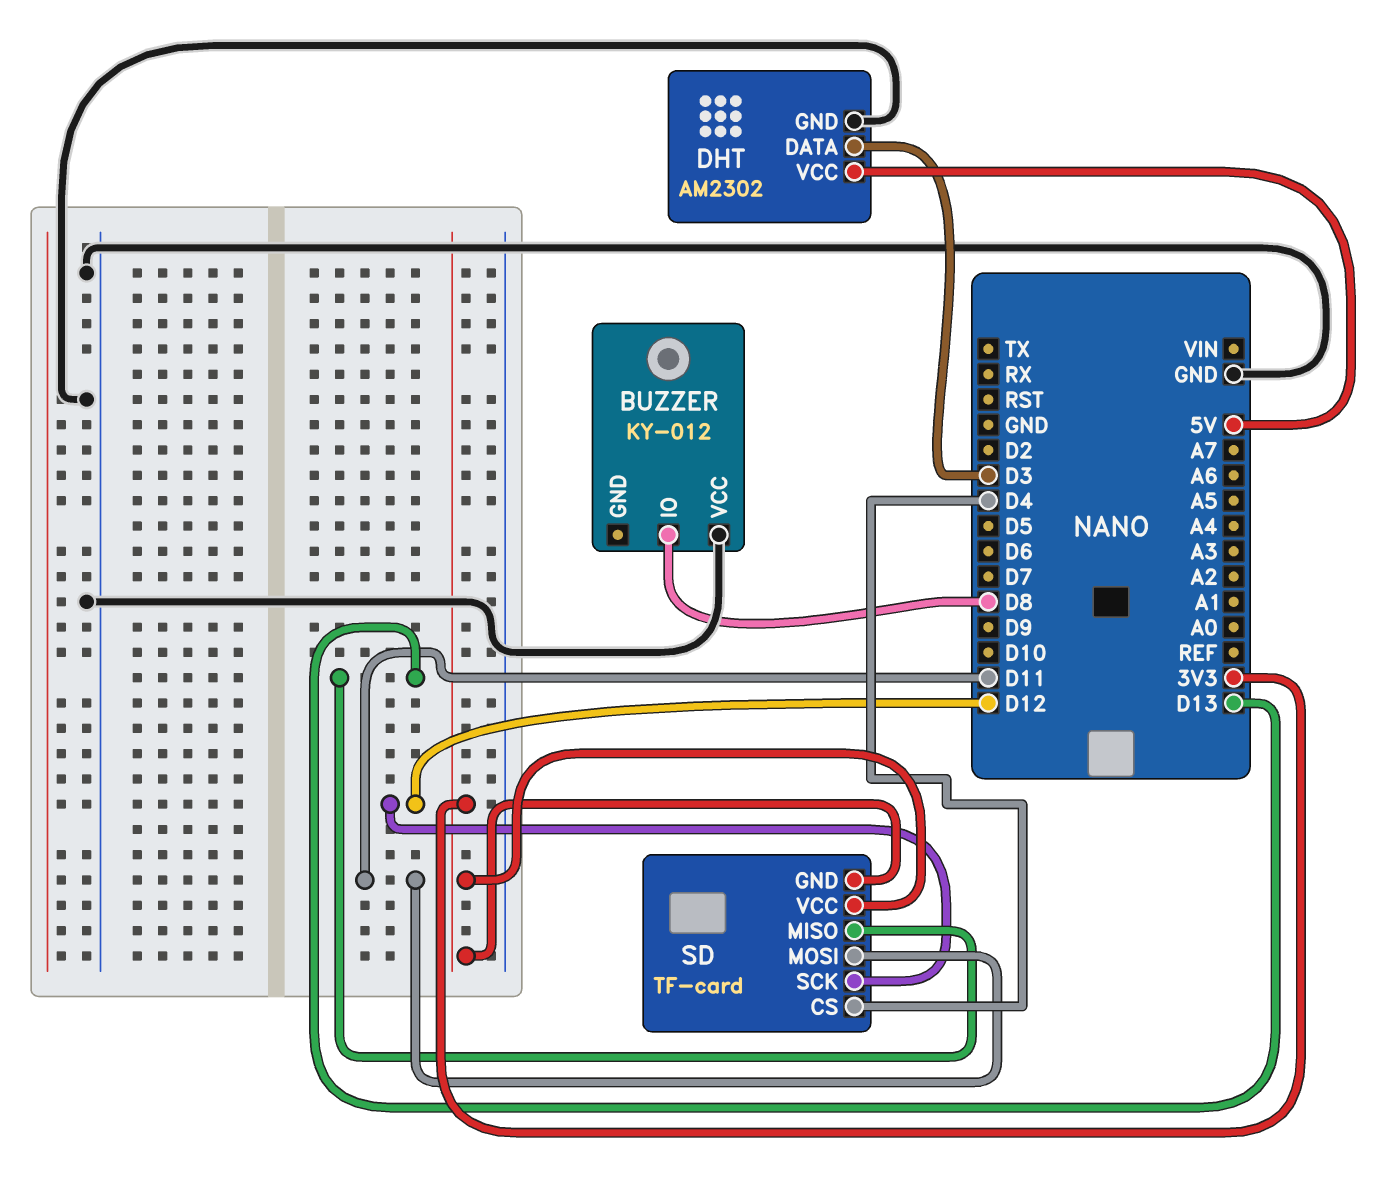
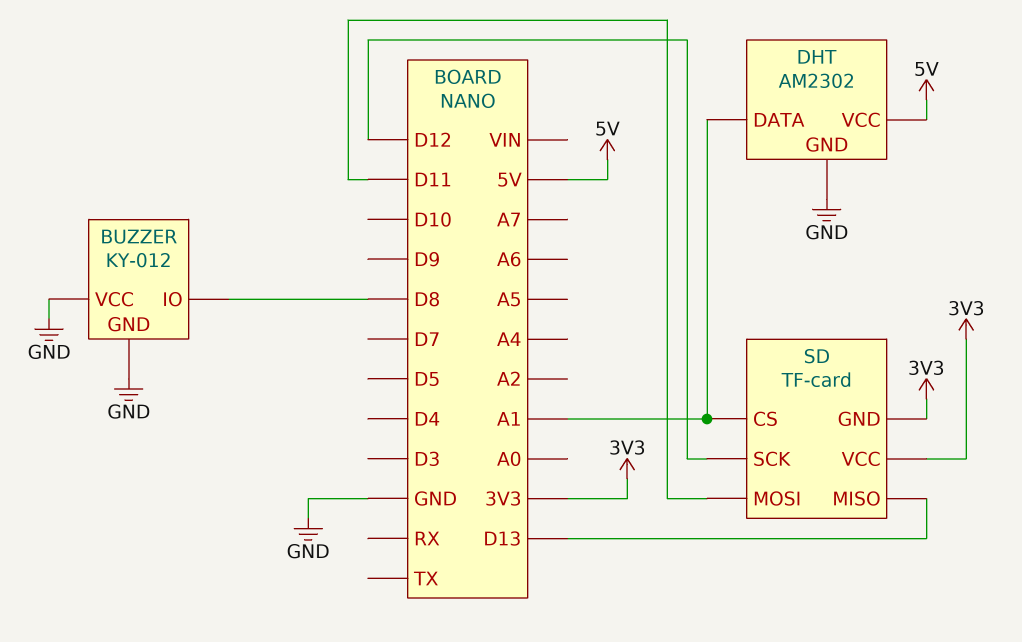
BUZZER pin GND: none -> GND
DHT pin DATA: D3 -> A1
SD pin CS: D4 -> A1

